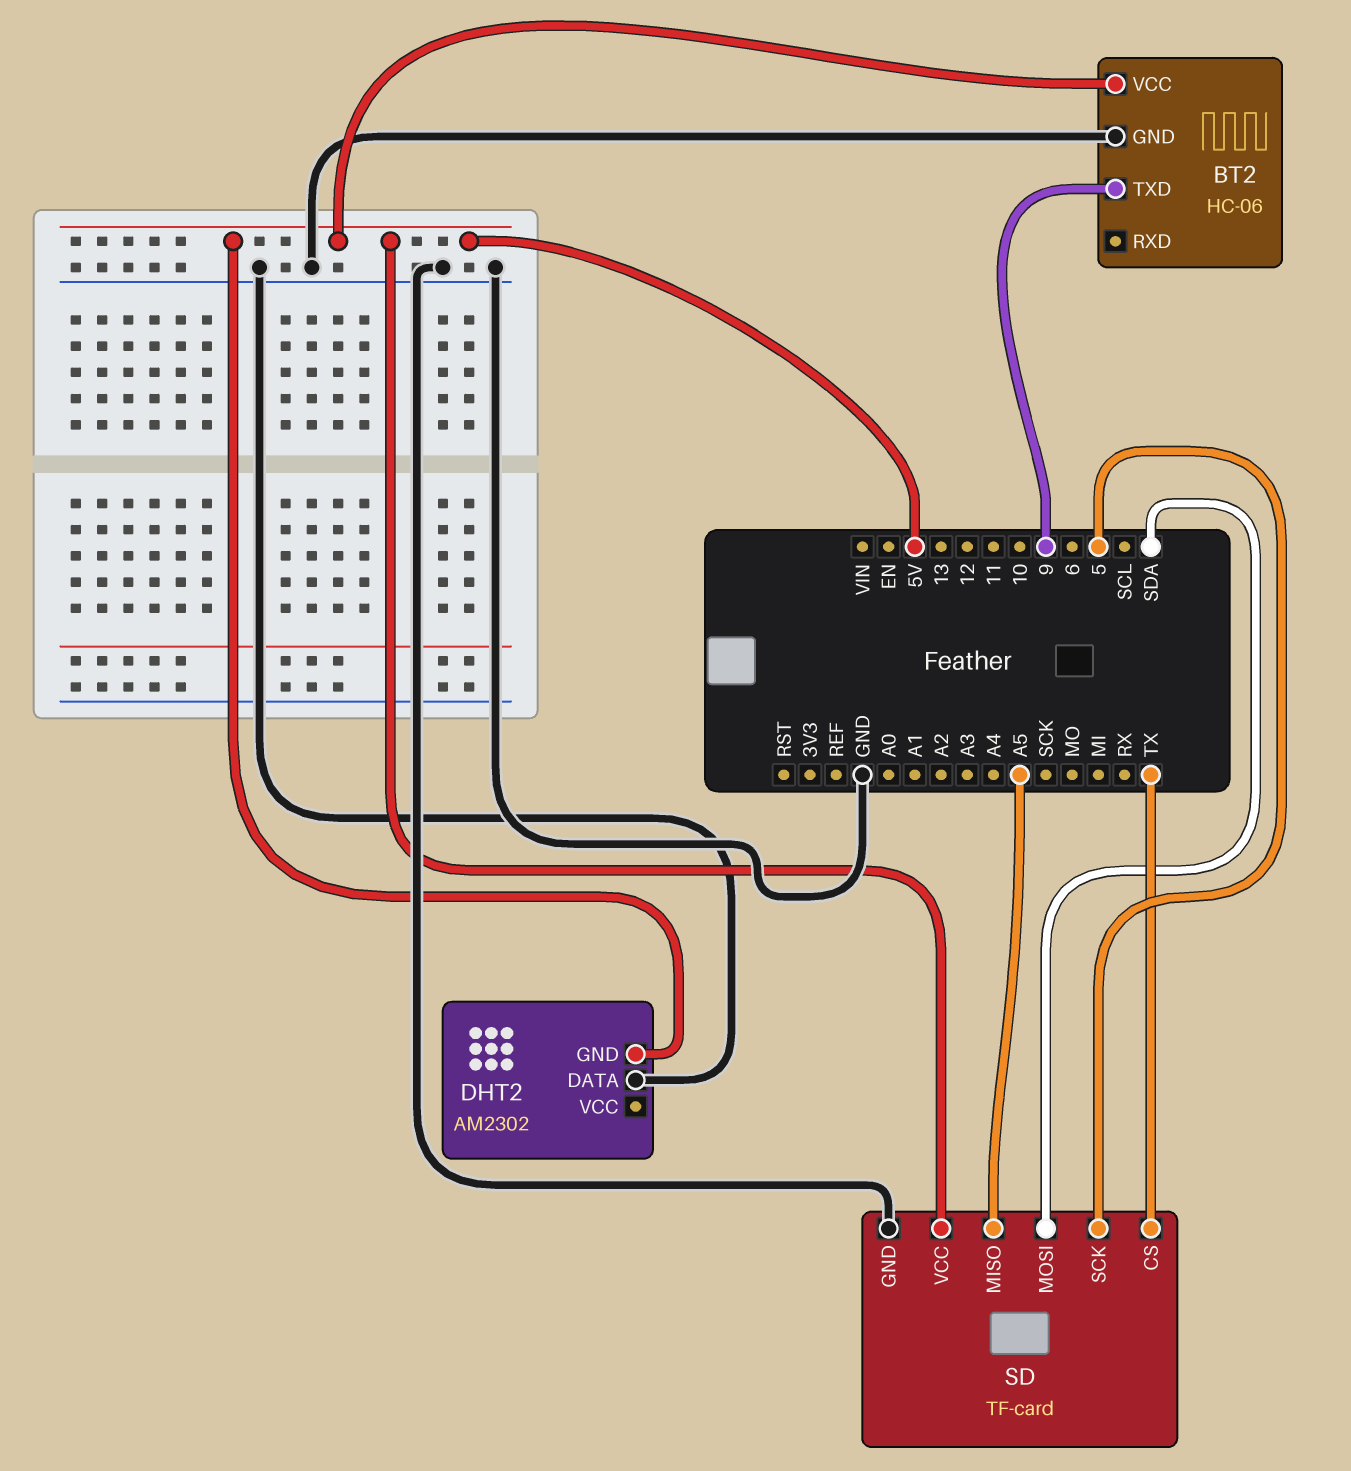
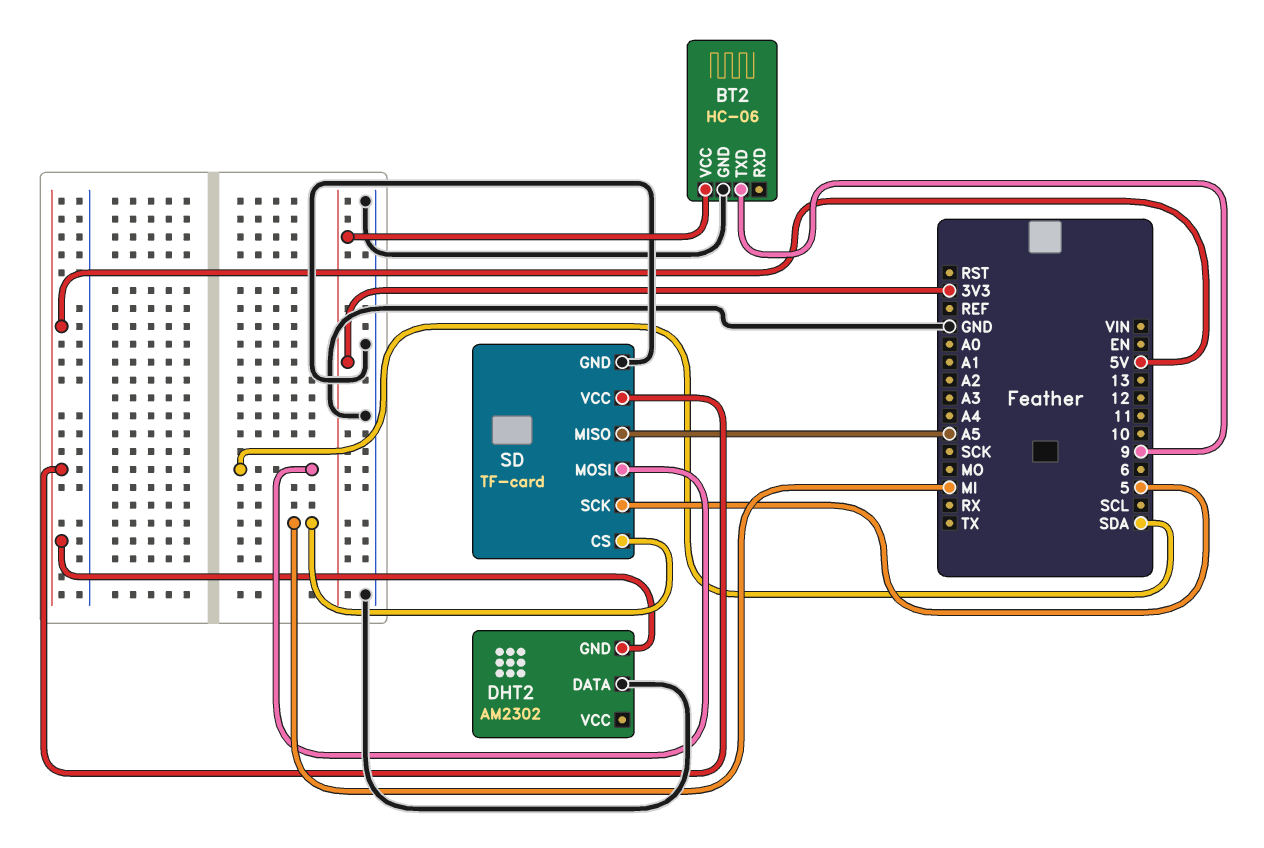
BT2 pin VCC: 5V -> 3V3
SD pin CS: TX -> MI

